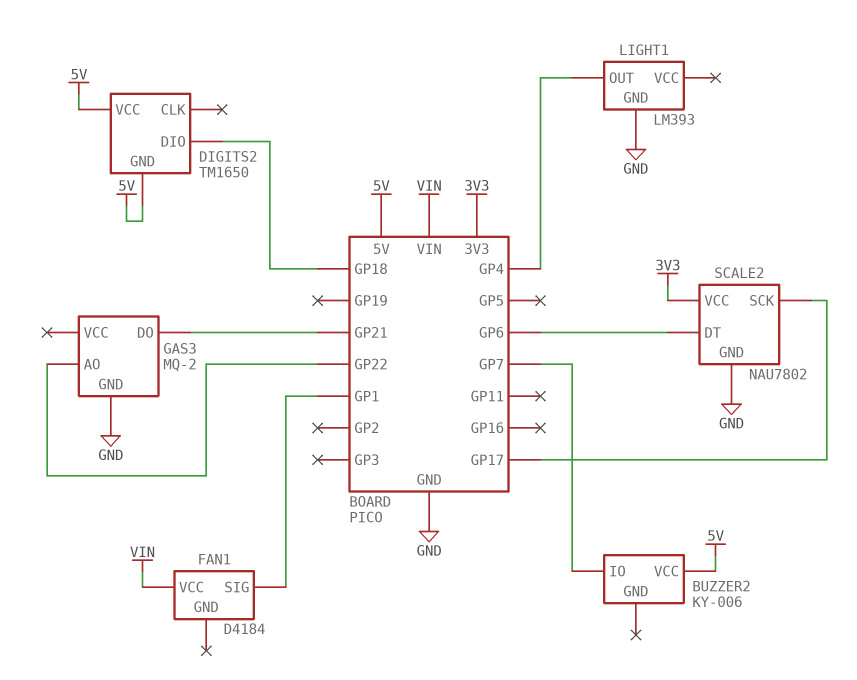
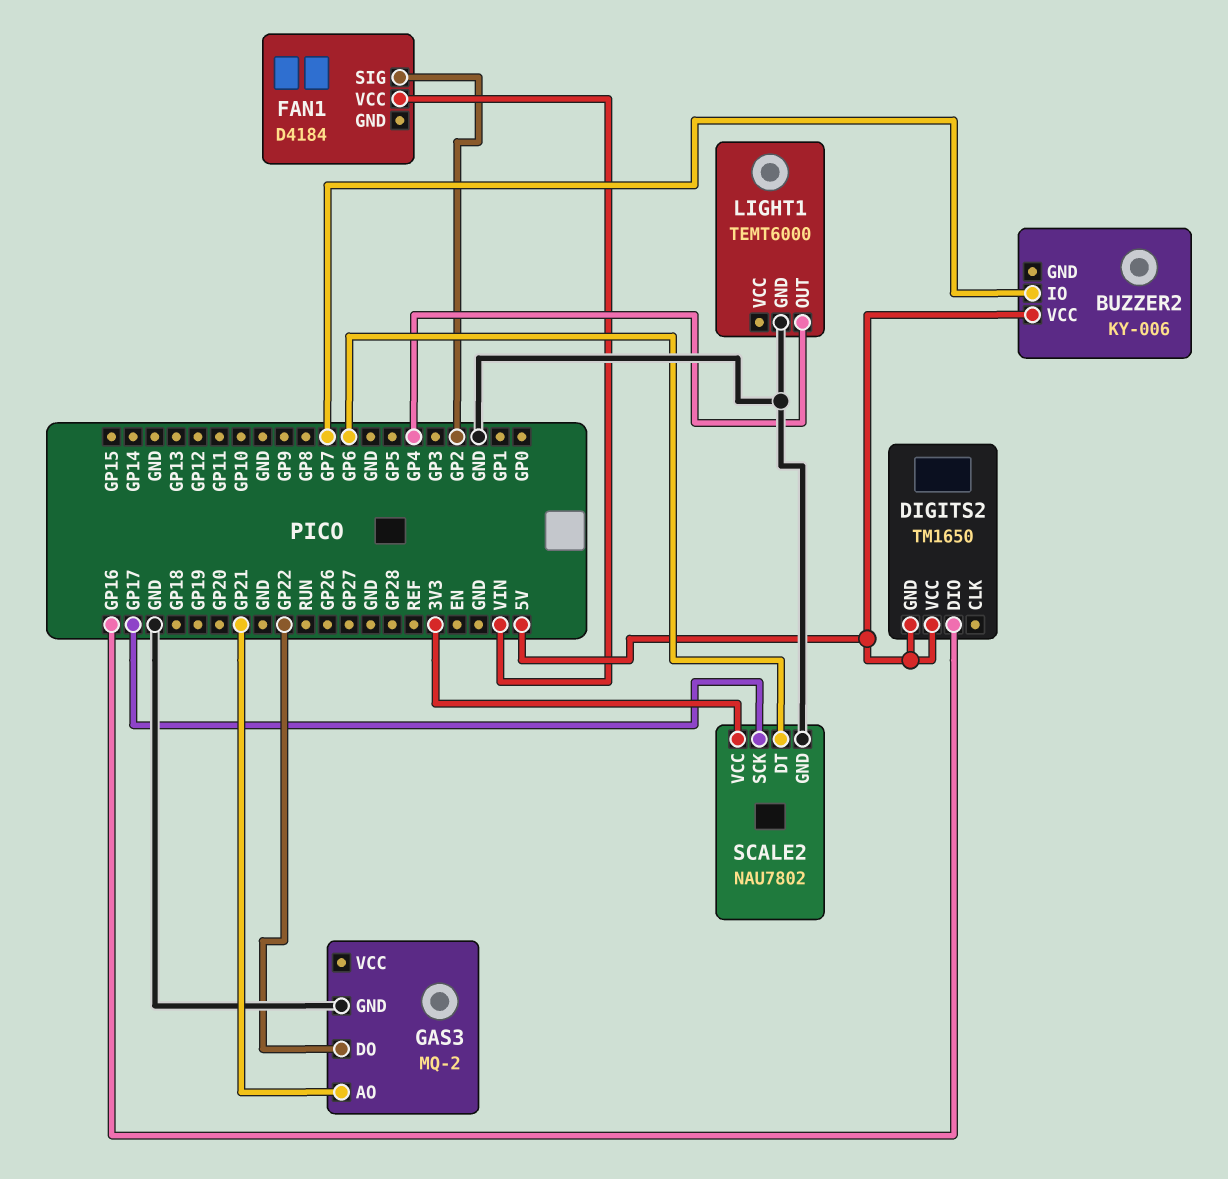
DIGITS2 pin DIO: GP18 -> GP16
FAN1 pin SIG: GP1 -> GP2
GAS3 pin AO: GP22 -> GP21
GAS3 pin DO: GP21 -> GP22
LIGHT1: LM393 -> TEMT6000

